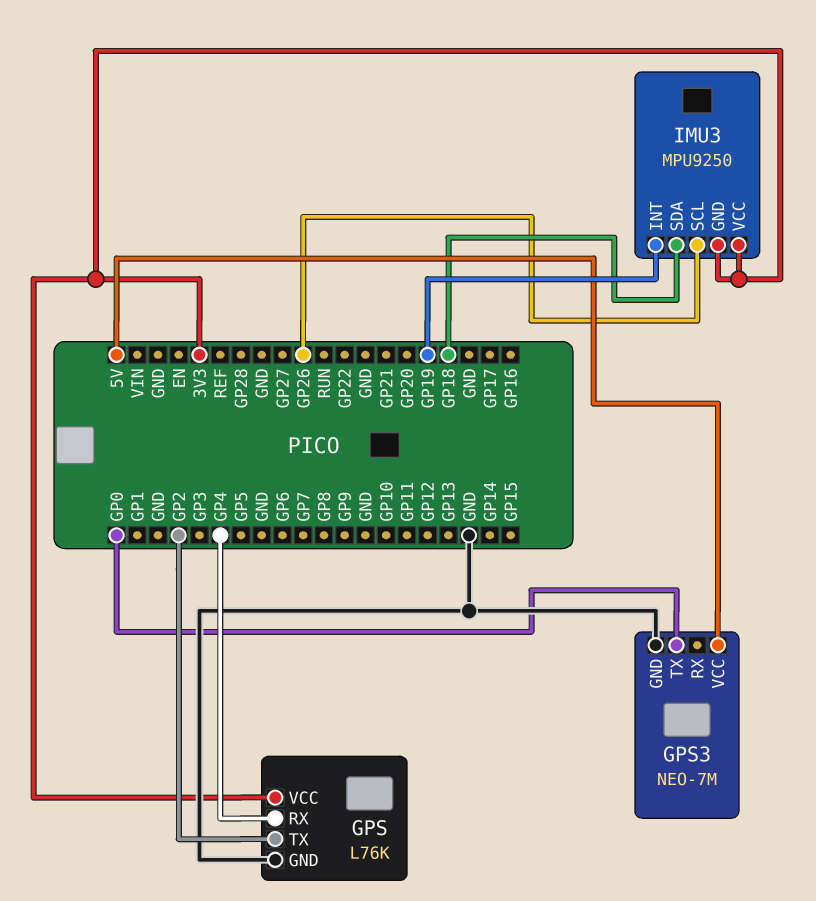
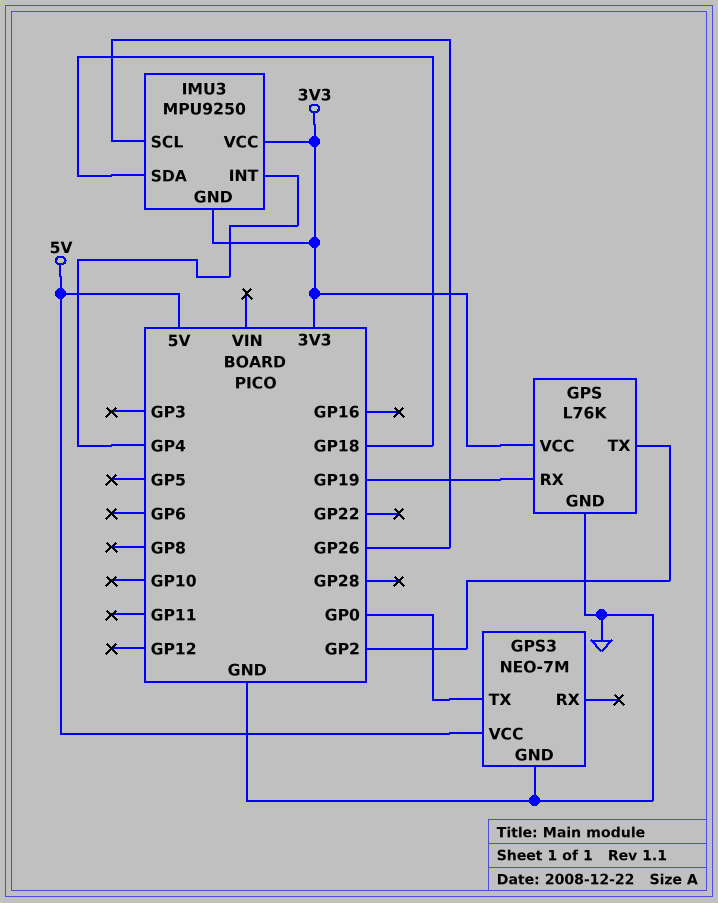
GPS pin RX: GP4 -> GP19
IMU3 pin INT: GP19 -> GP4

